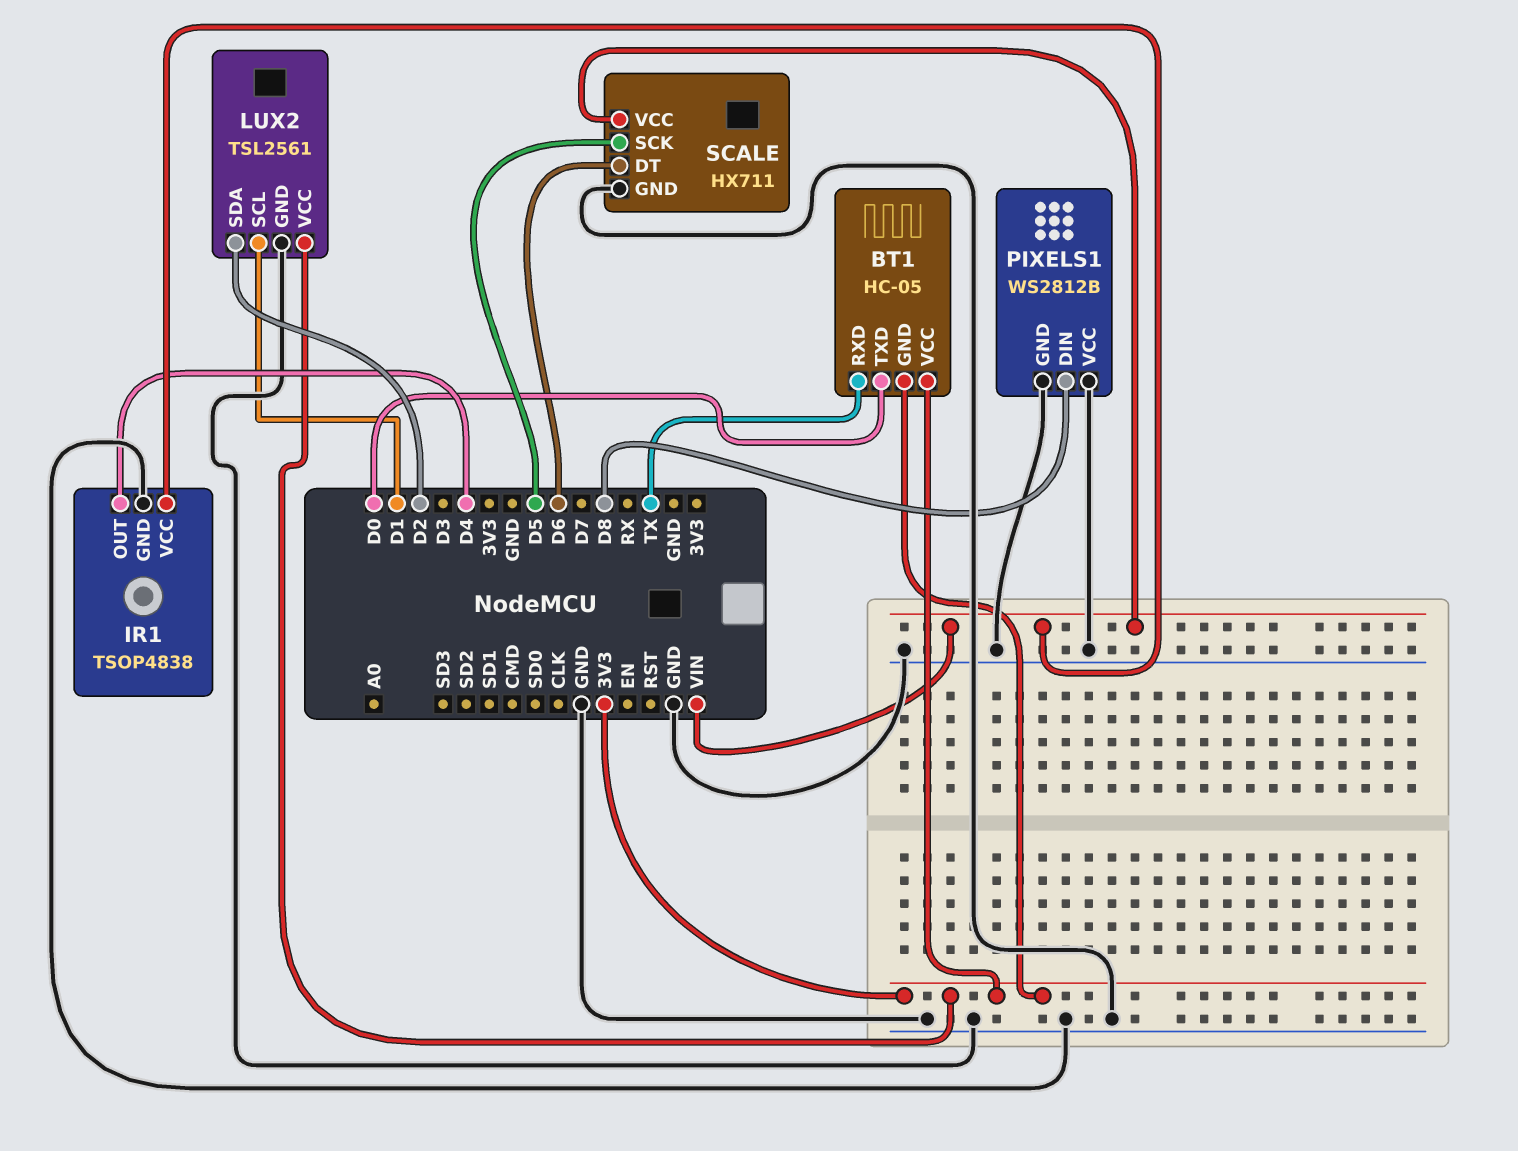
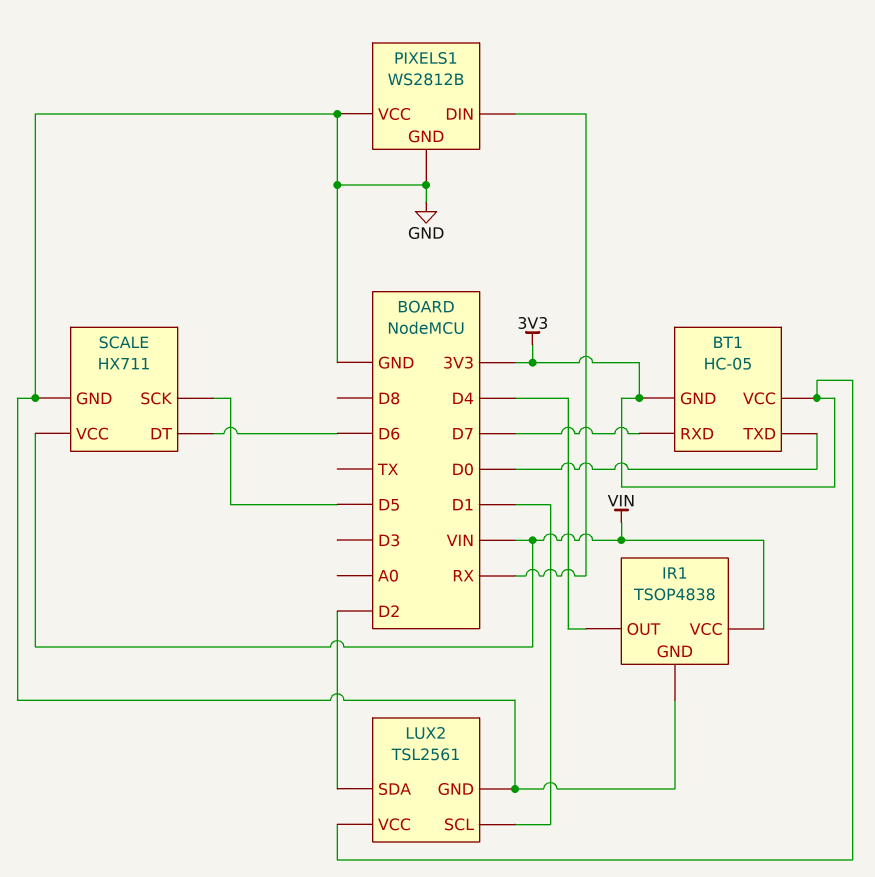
BT1 pin RXD: TX -> D7
PIXELS1 pin DIN: D8 -> RX

